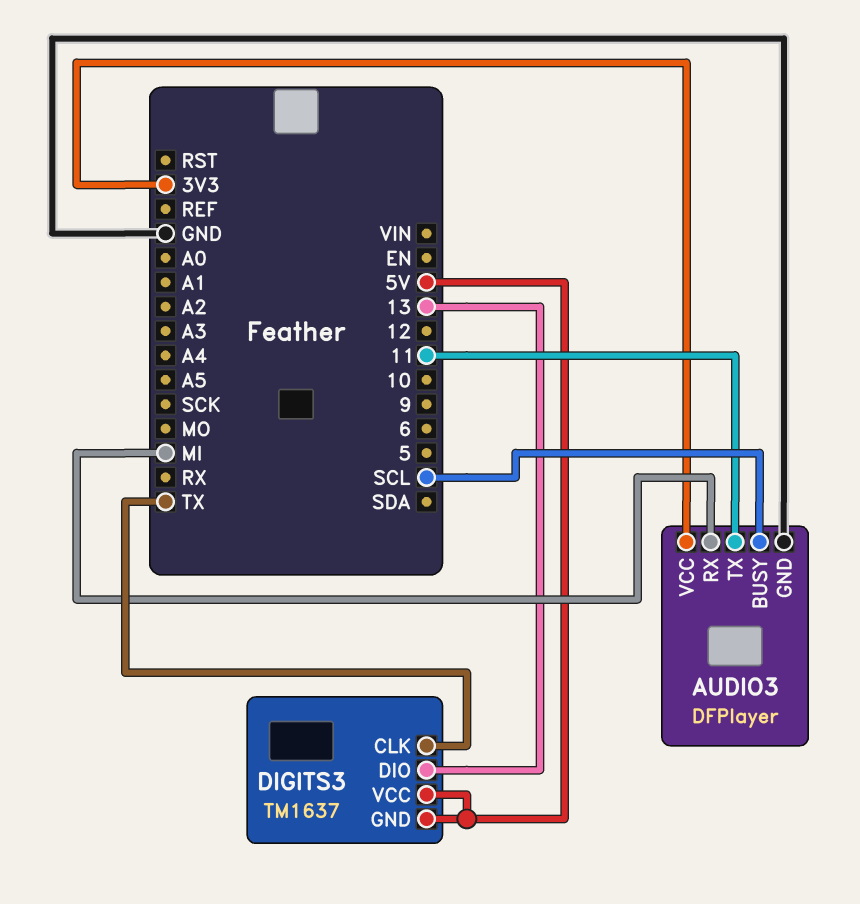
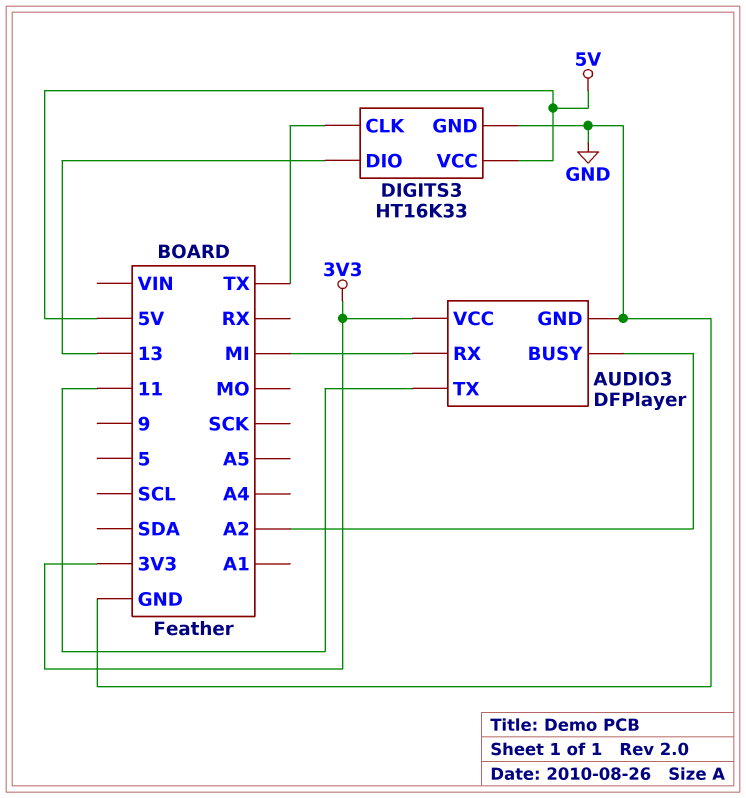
AUDIO3 pin BUSY: SCL -> A2
DIGITS3: TM1637 -> HT16K33
DIGITS3 pin GND: 5V -> GND

